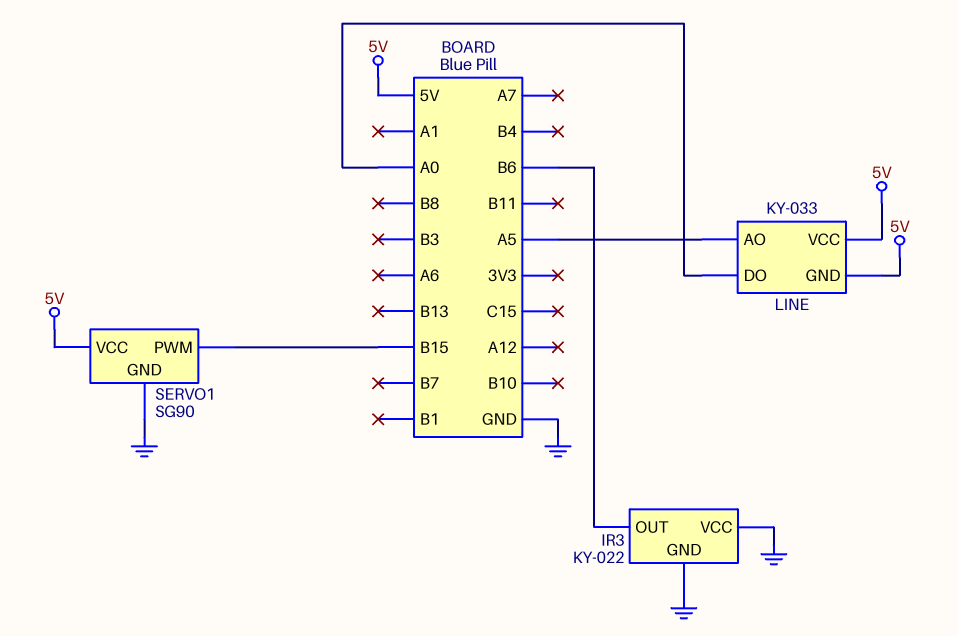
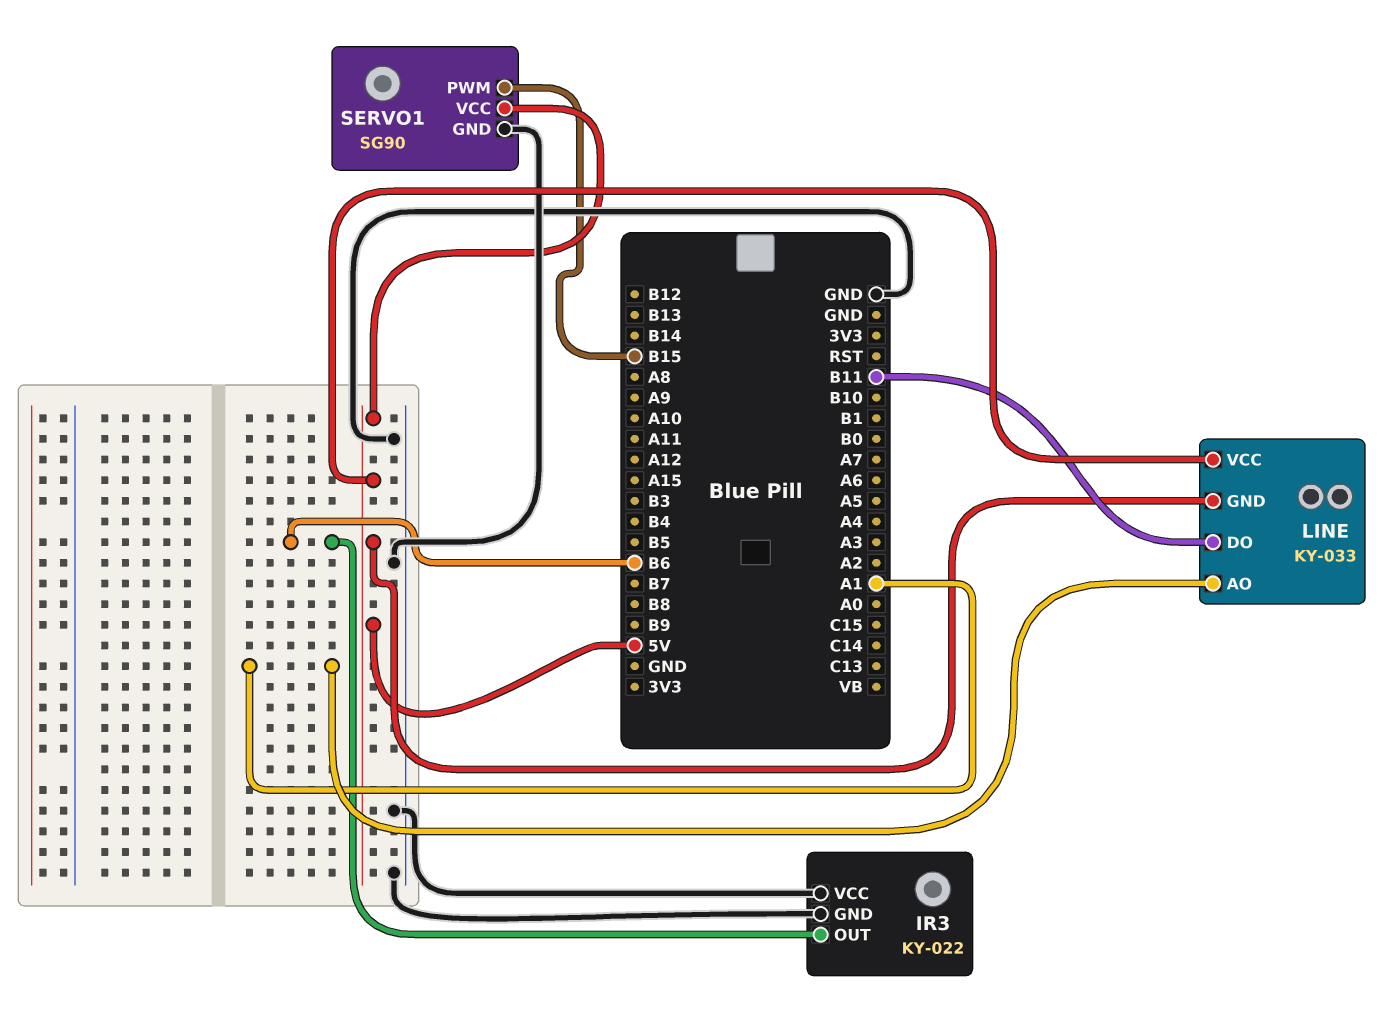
LINE pin AO: A5 -> A1
LINE pin DO: A0 -> B11

